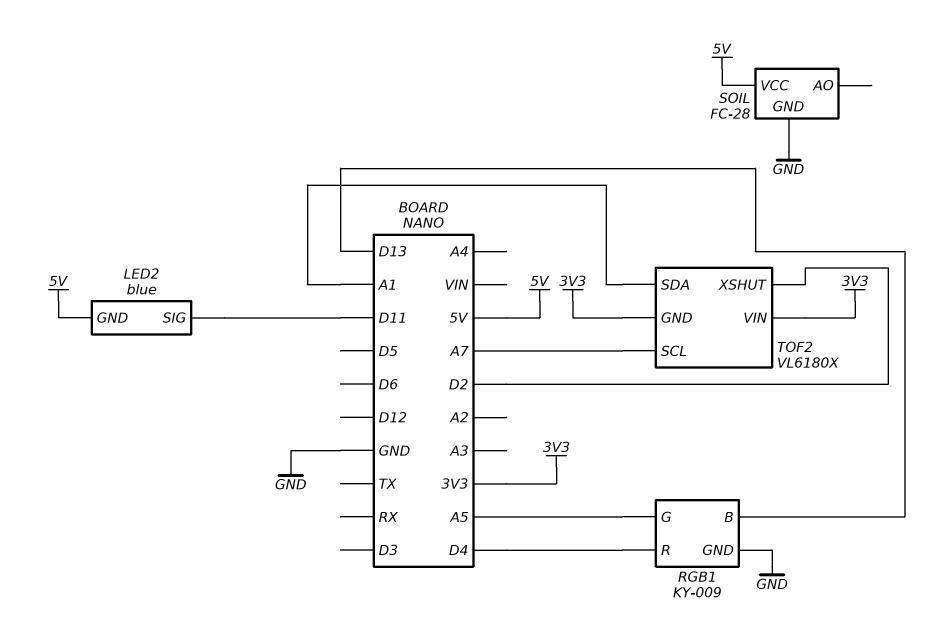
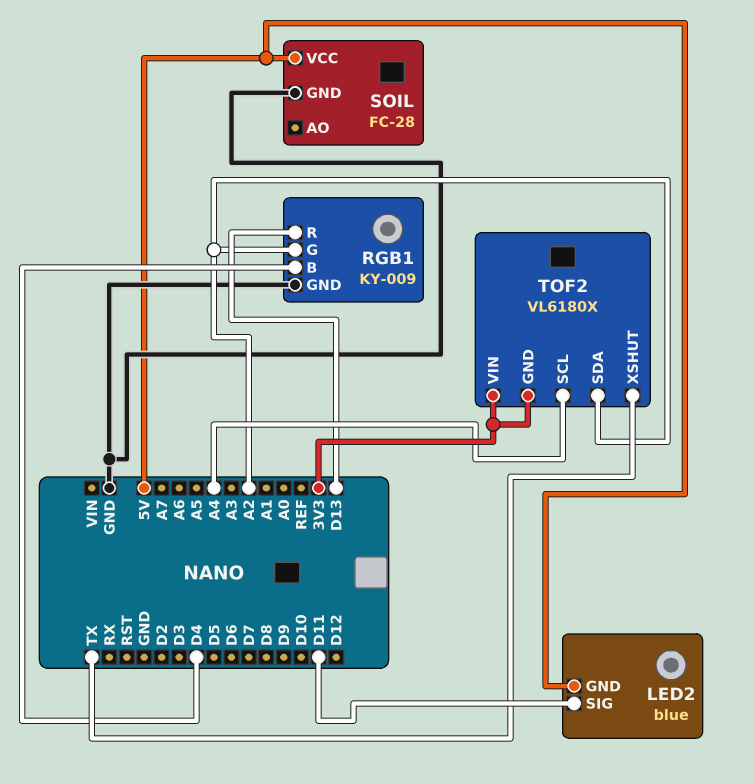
RGB1 pin B: D13 -> D4
RGB1 pin G: A5 -> A2
RGB1 pin R: D4 -> D13
TOF2 pin SCL: A7 -> A4
TOF2 pin SDA: A1 -> A2
TOF2 pin XSHUT: D2 -> TX

